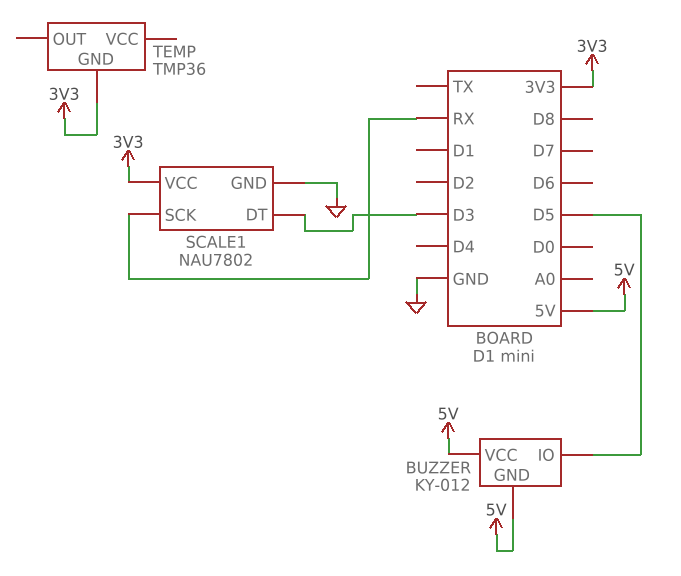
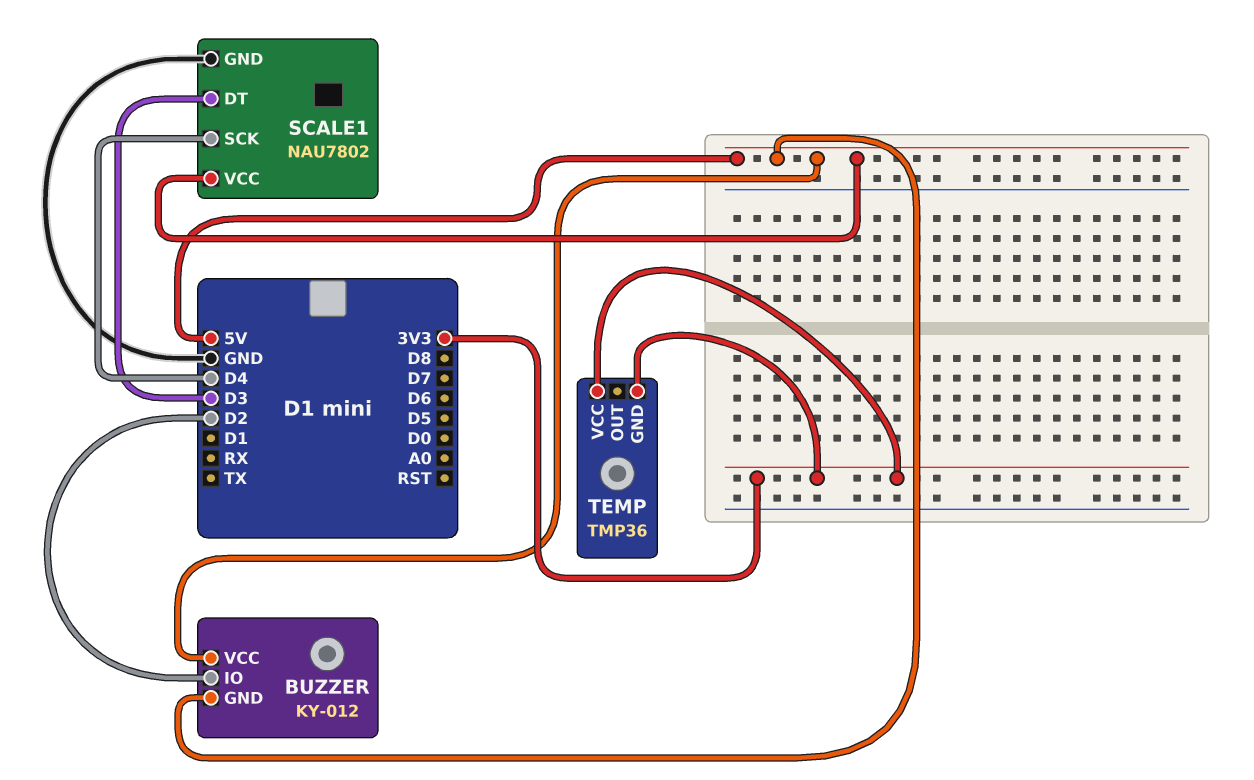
BUZZER pin IO: D5 -> D2
SCALE1 pin SCK: RX -> D4
SCALE1 pin VCC: 3V3 -> 5V
TEMP pin VCC: none -> 3V3

